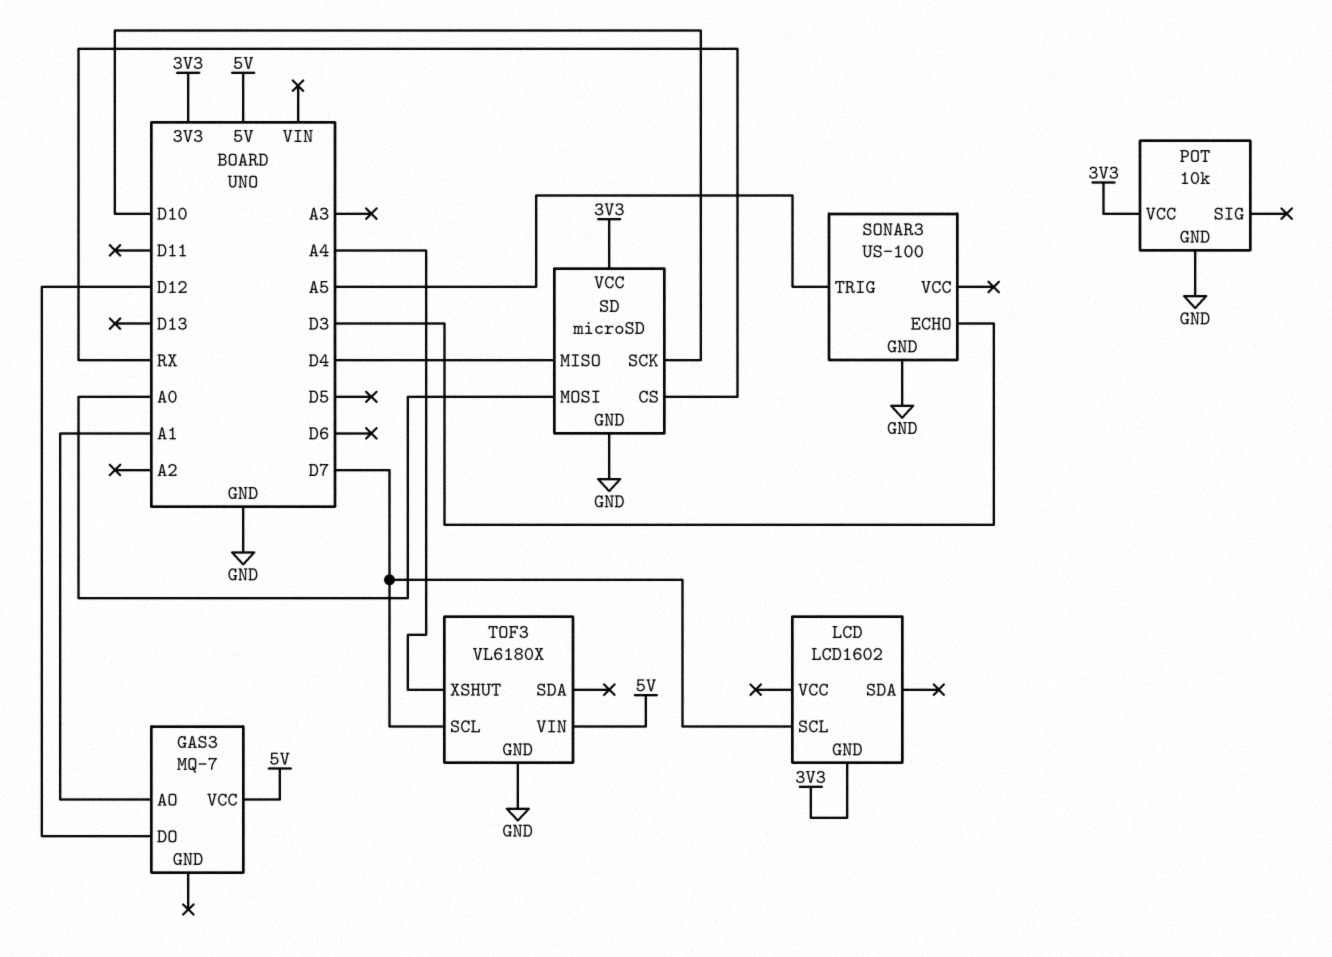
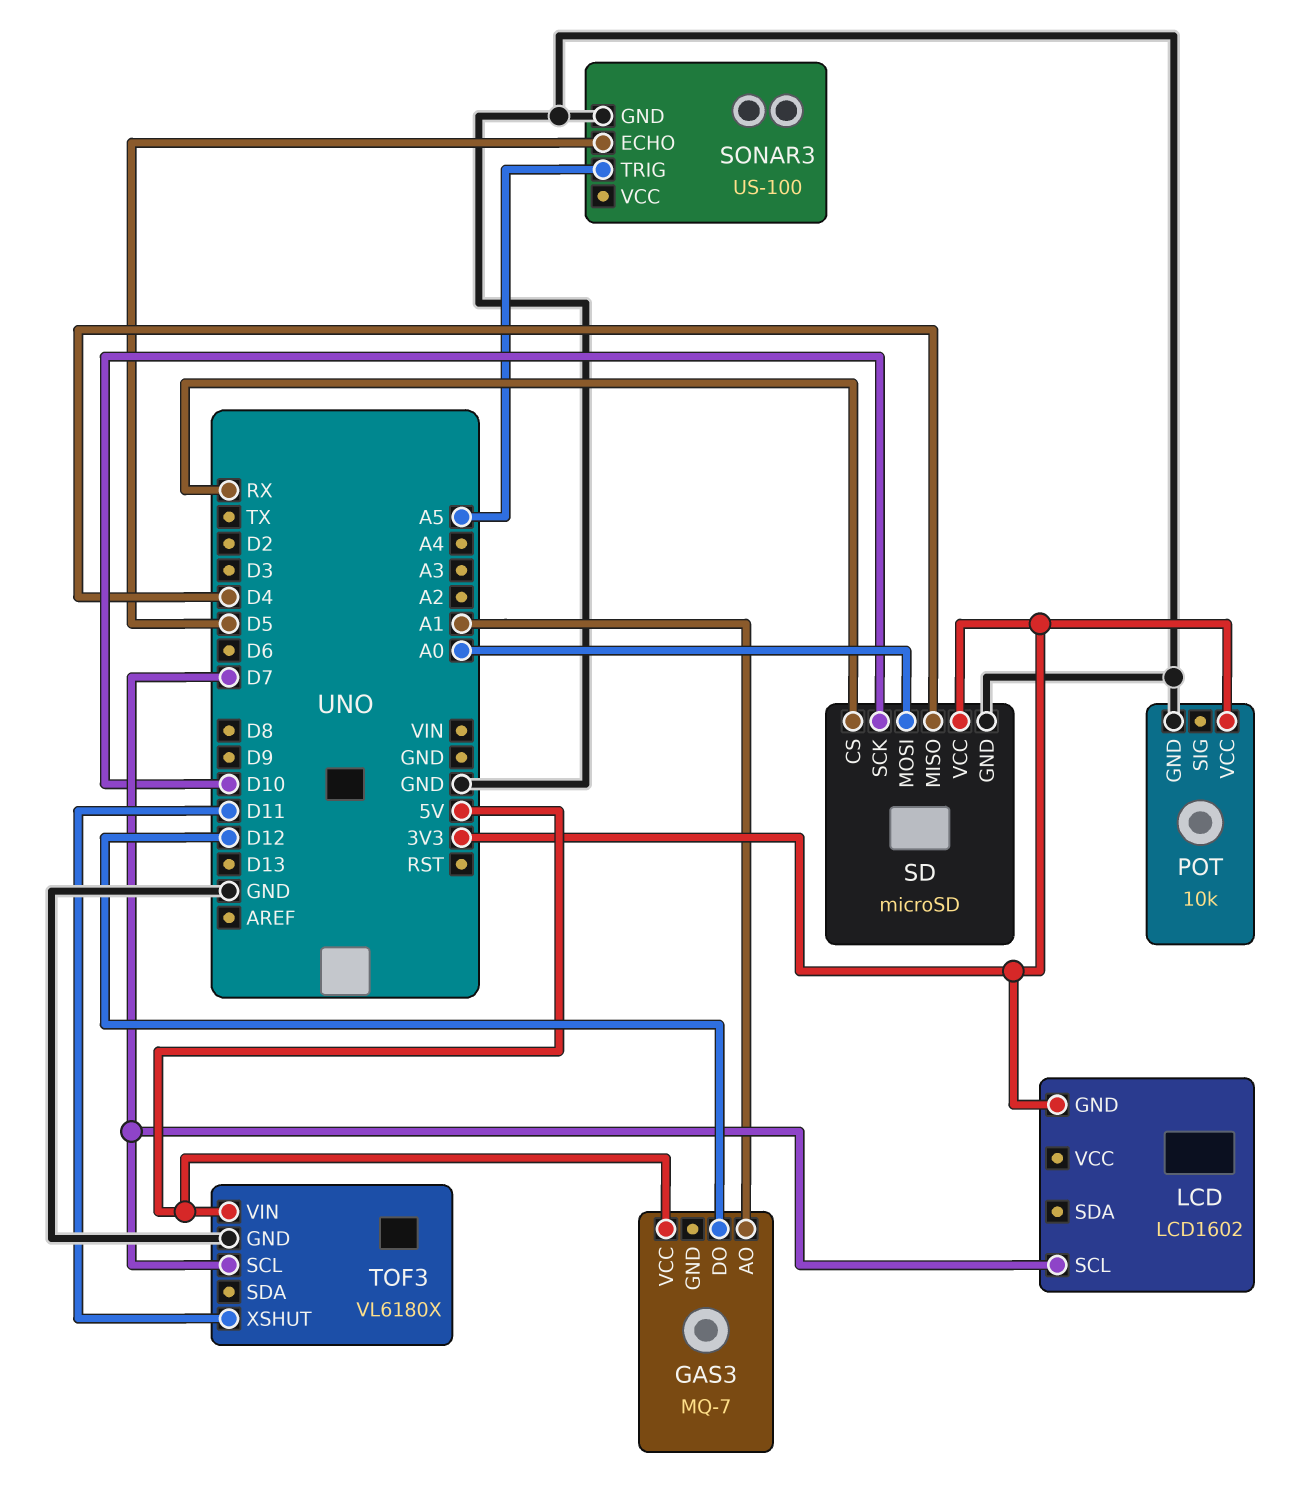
SONAR3 pin ECHO: D3 -> D5
TOF3 pin XSHUT: A4 -> D11

